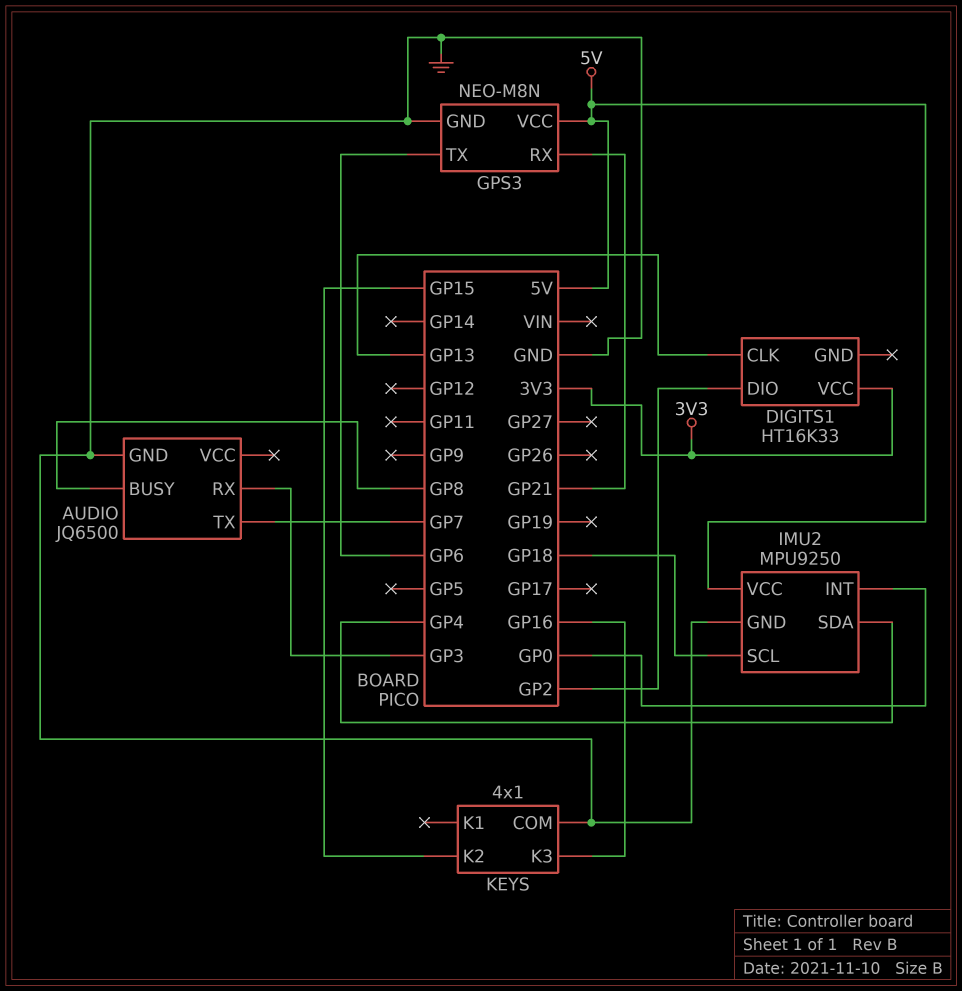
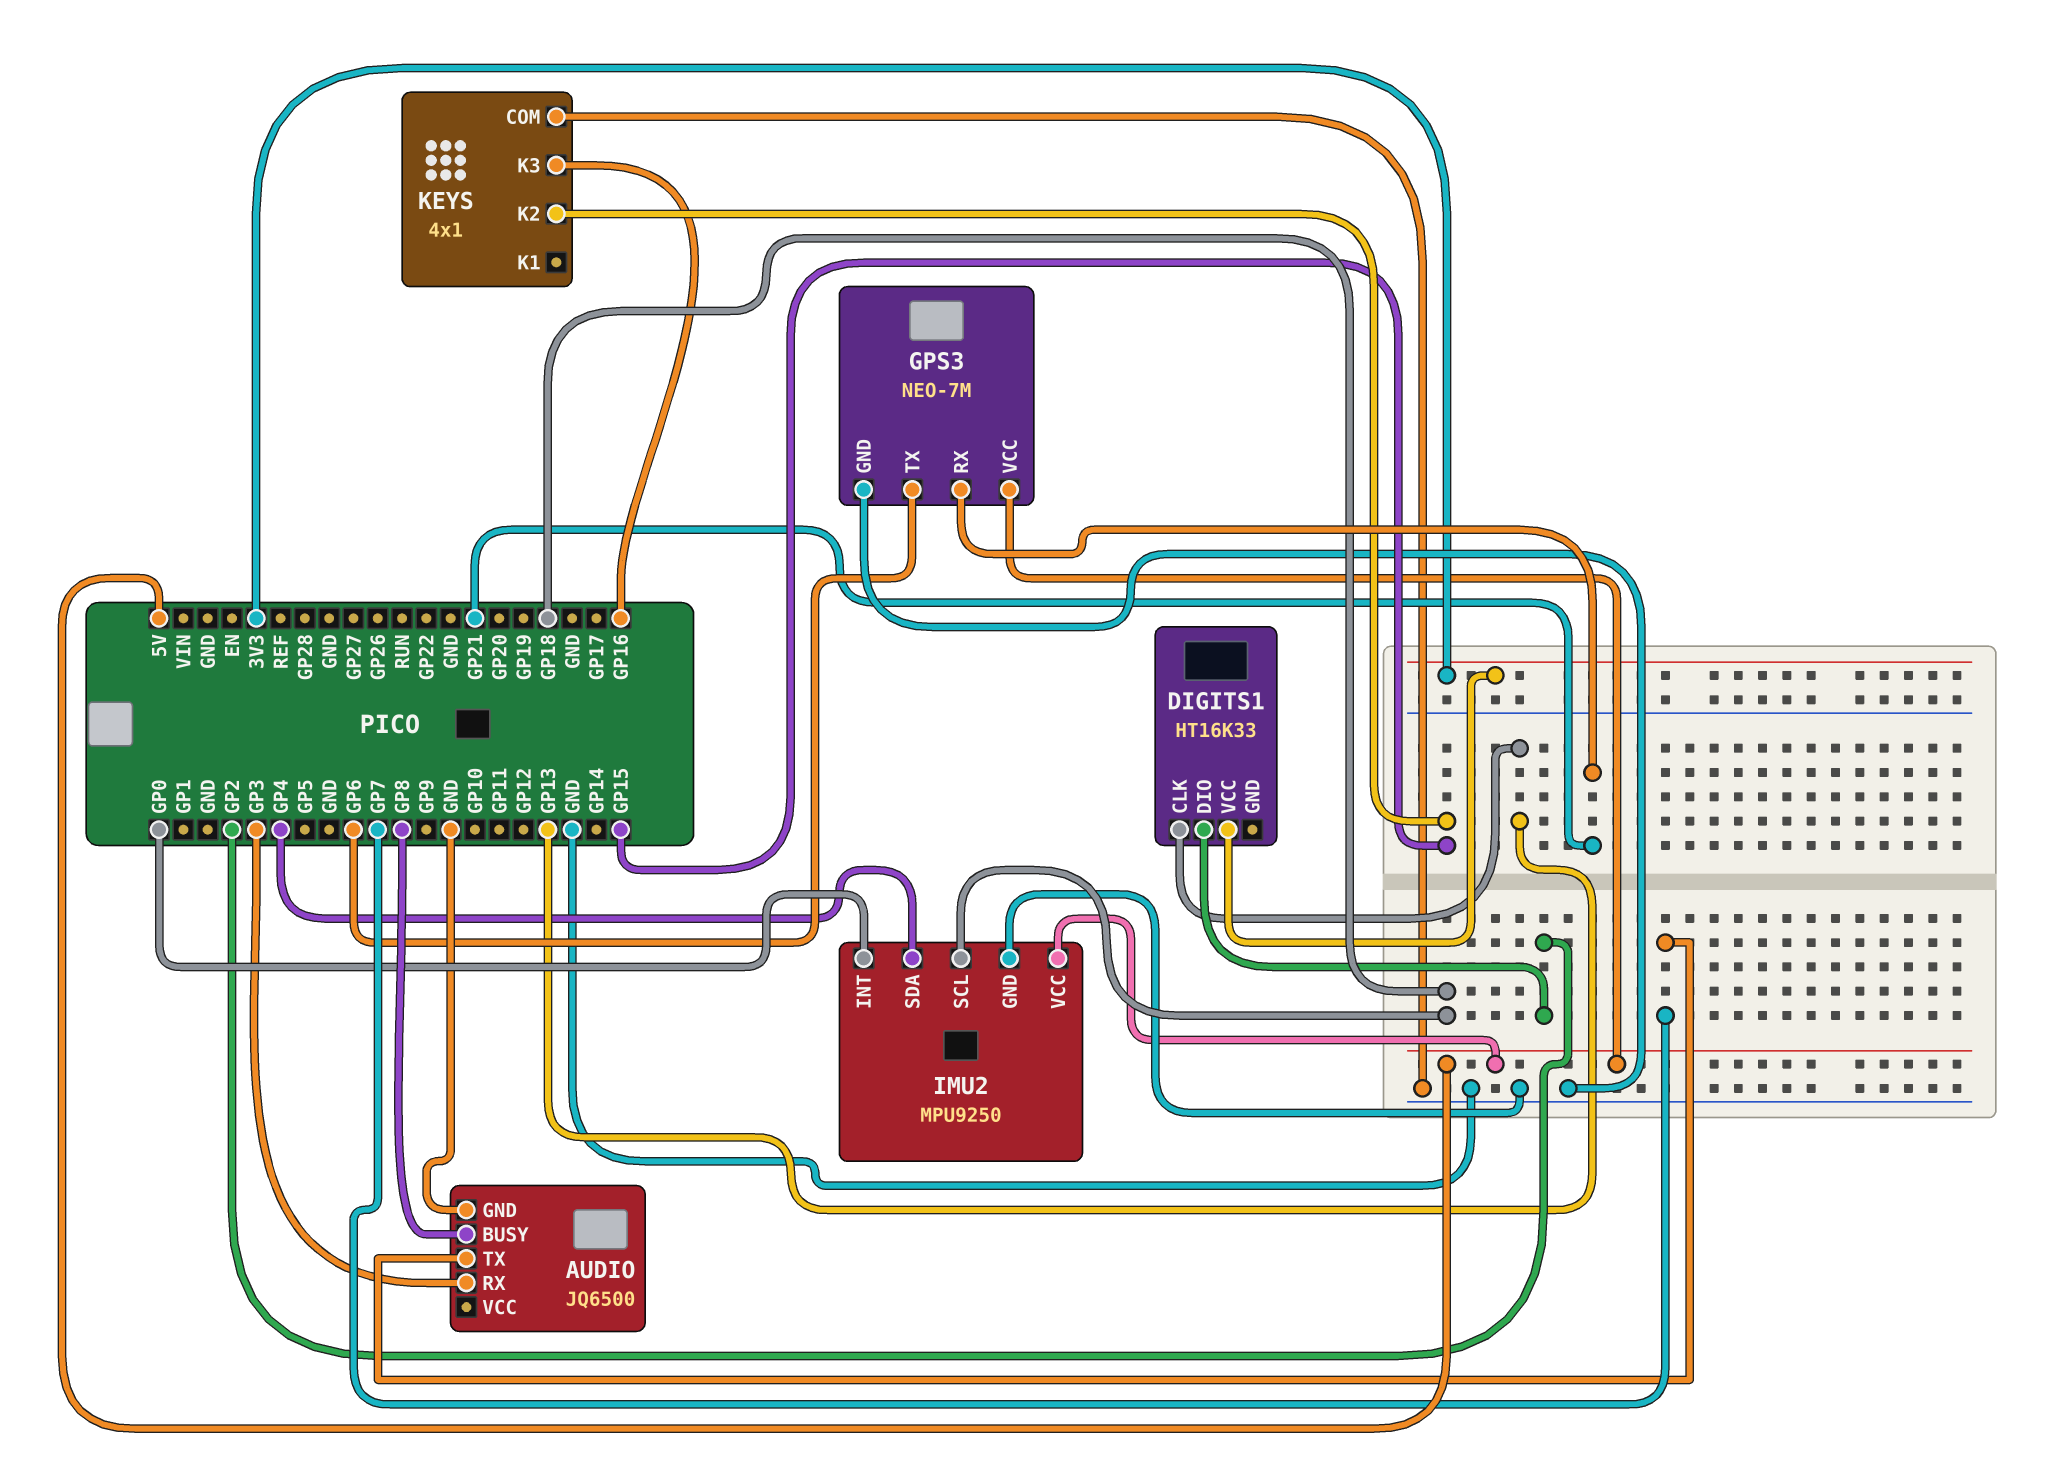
GPS3: NEO-M8N -> NEO-7M

